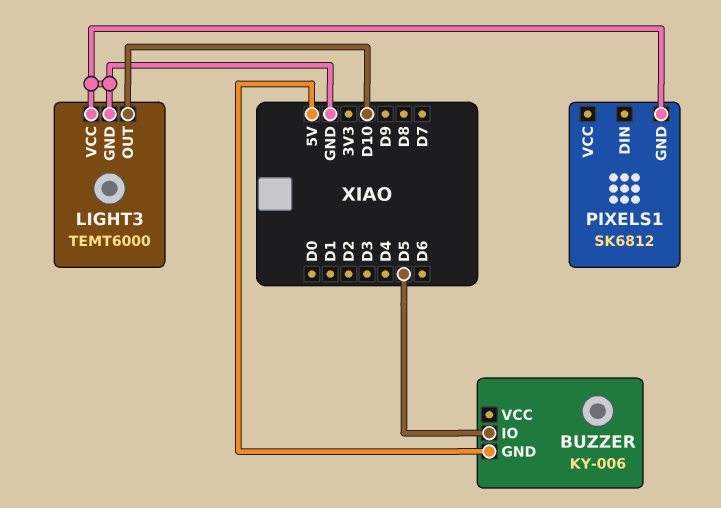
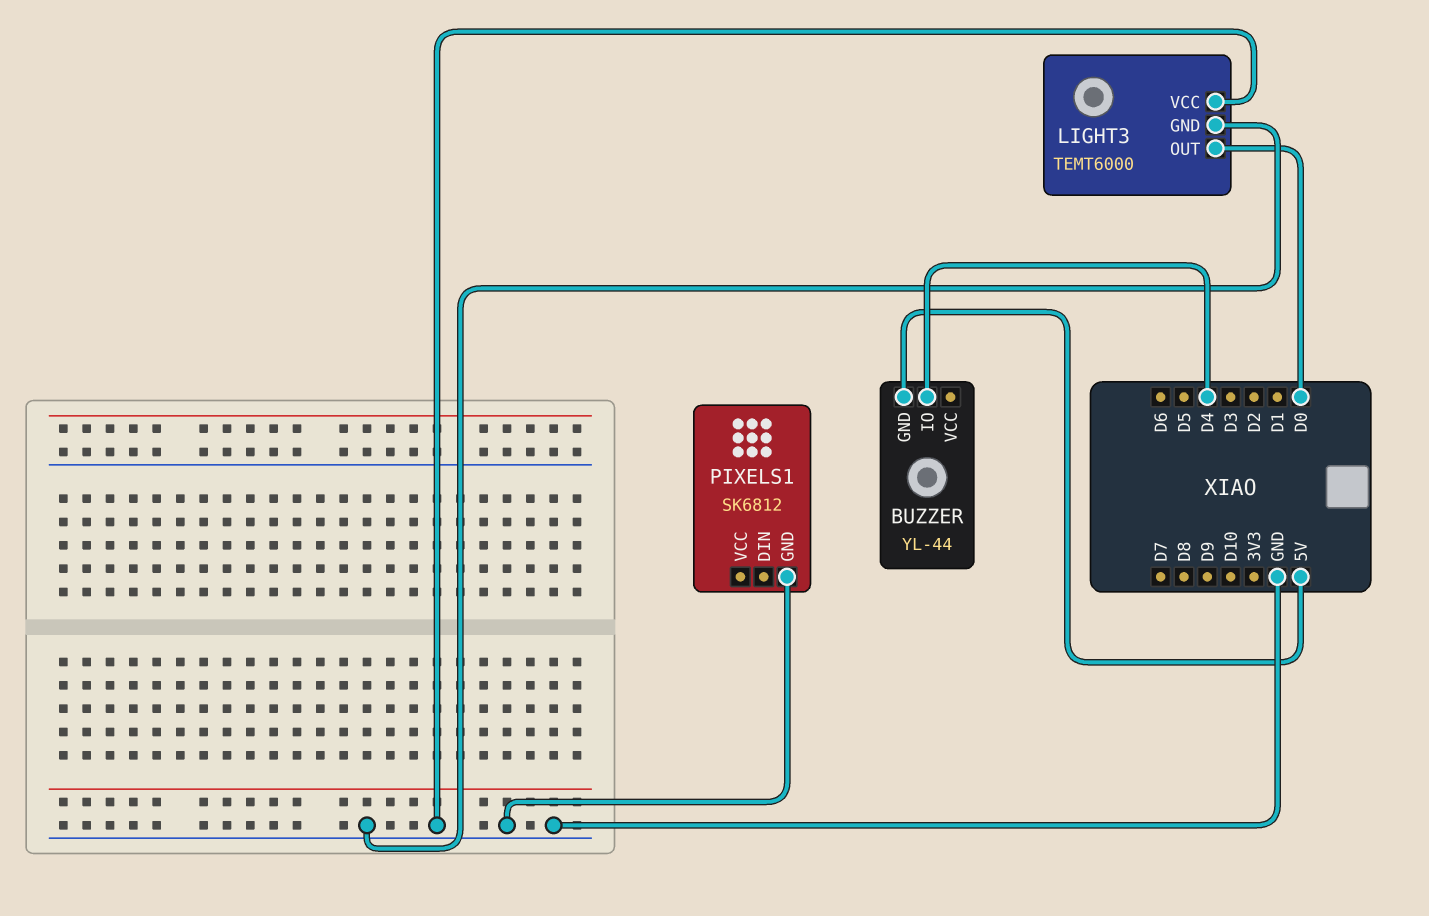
BUZZER: KY-006 -> YL-44
BUZZER pin IO: D5 -> D4
LIGHT3 pin OUT: D10 -> D0

